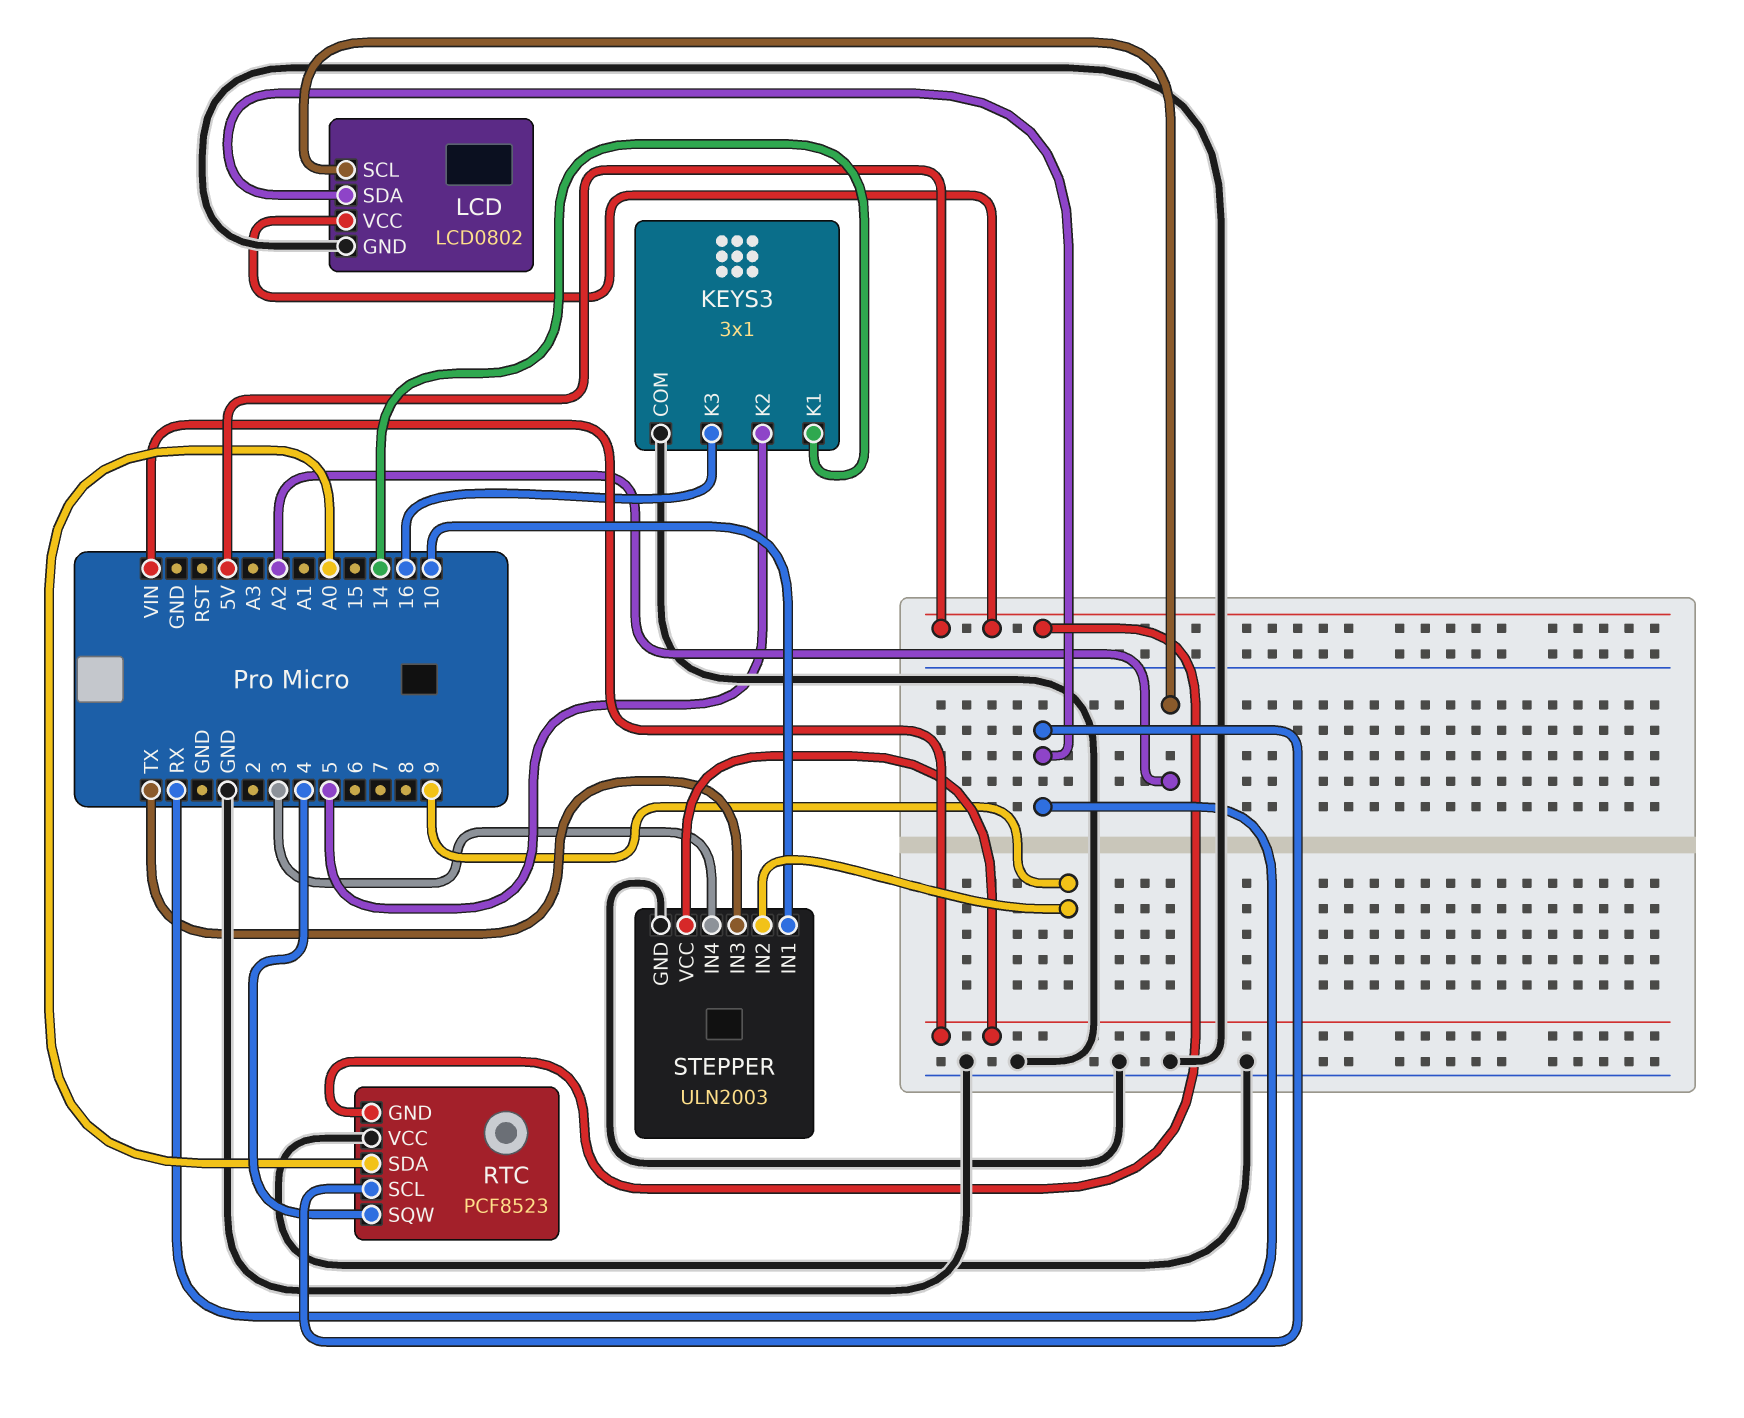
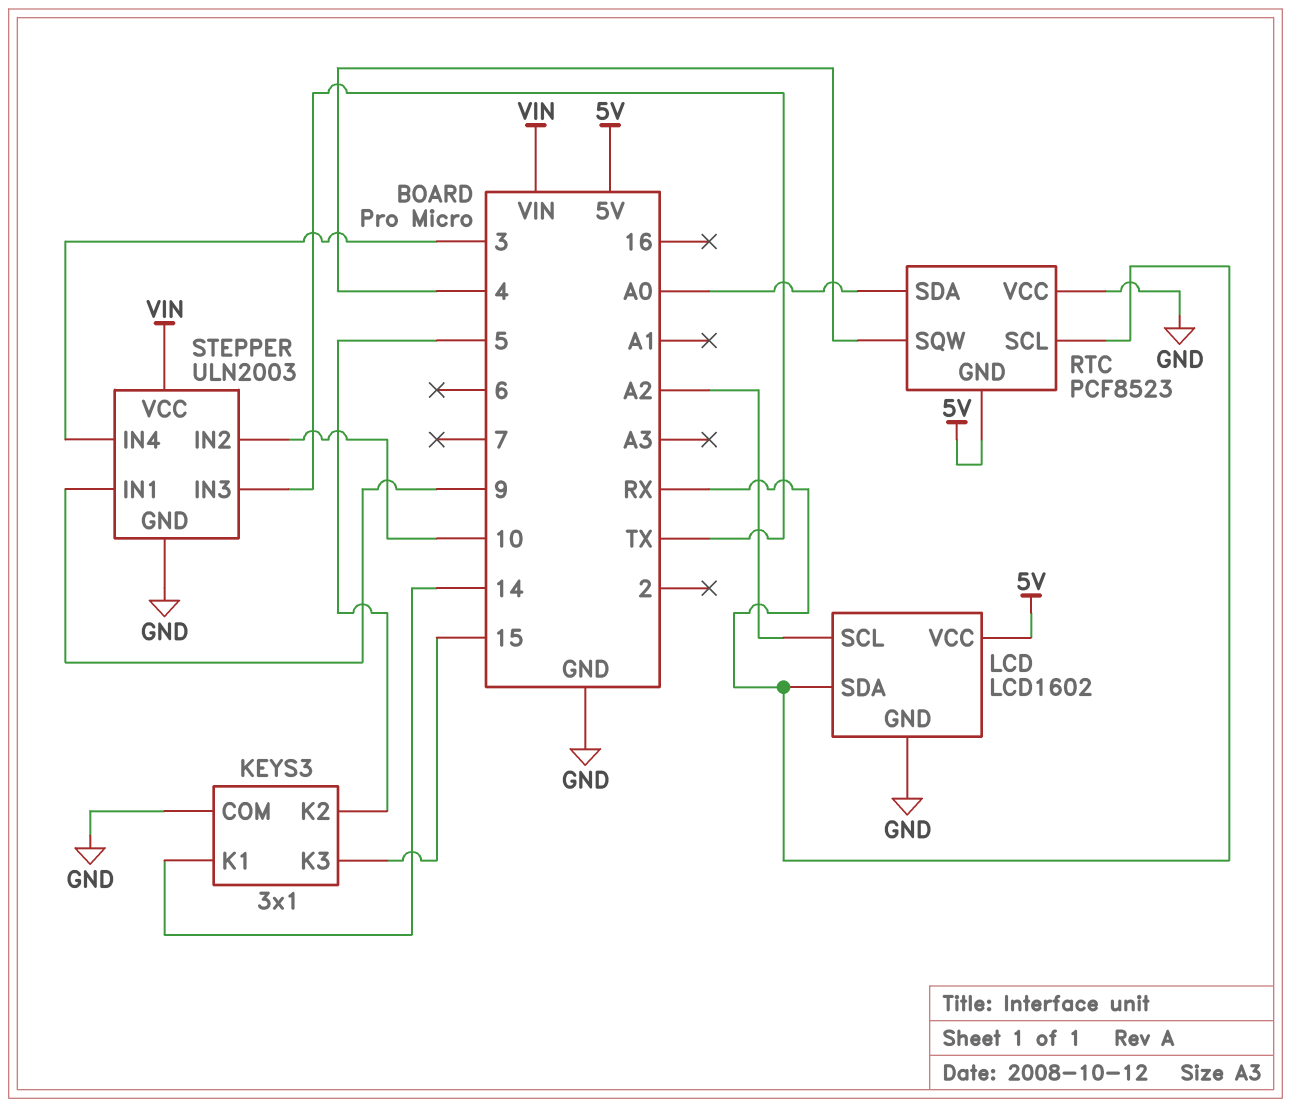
KEYS3 pin K3: 16 -> 15
LCD: LCD0802 -> LCD1602
STEPPER pin IN1: 10 -> 9
STEPPER pin IN2: 9 -> 10

